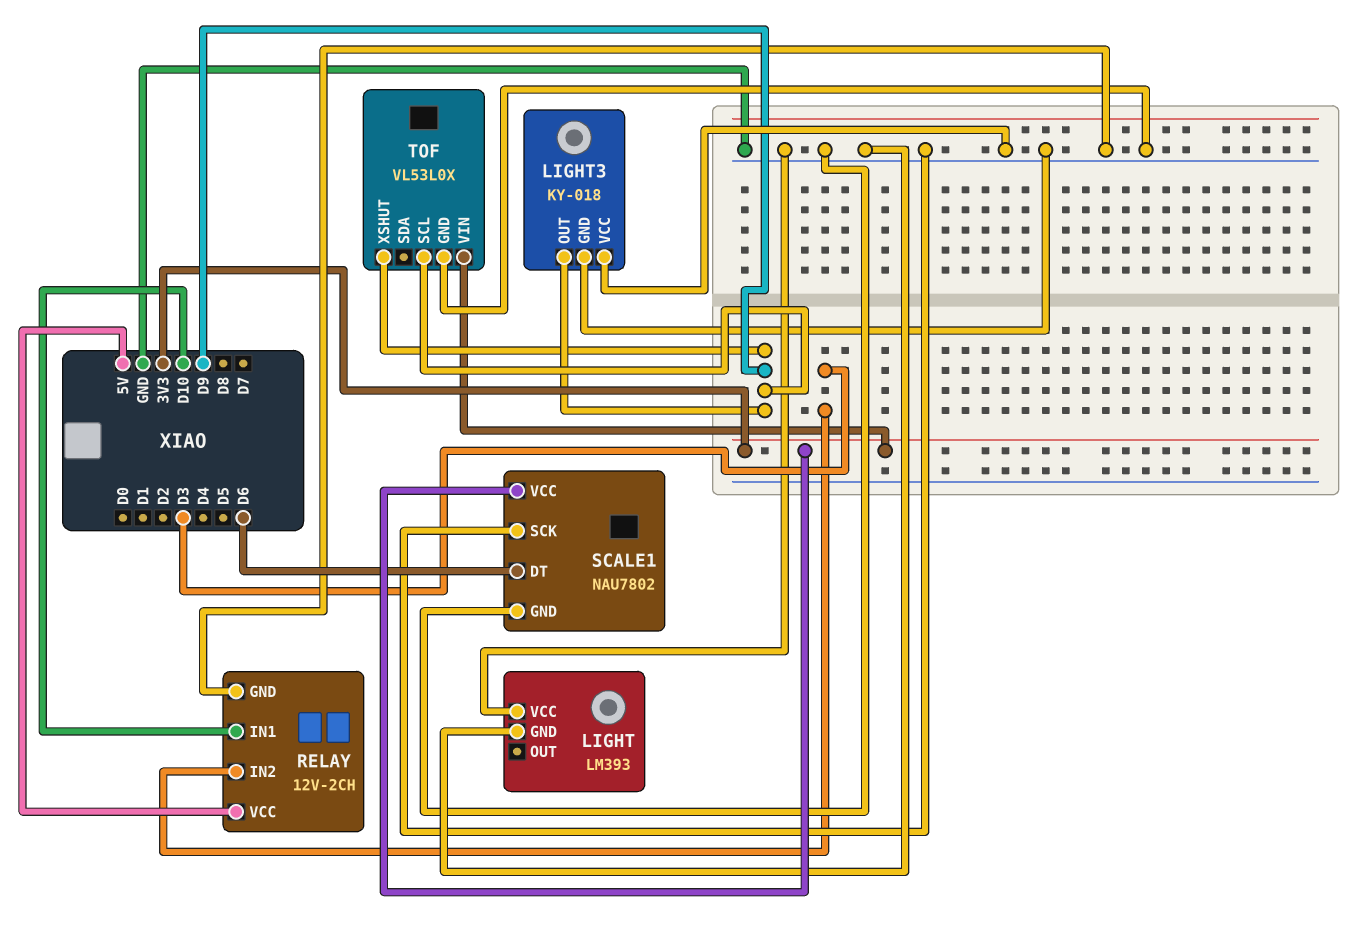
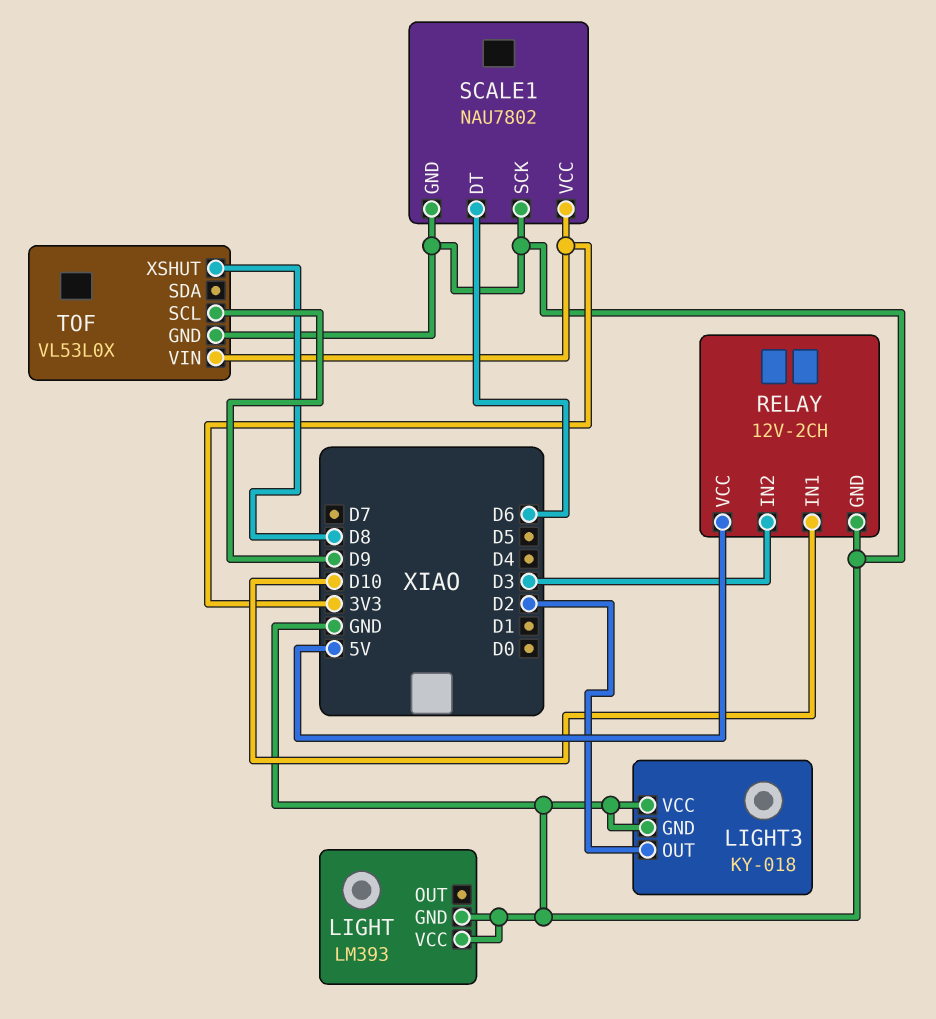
LIGHT3 pin OUT: D9 -> D2
TOF pin XSHUT: D9 -> D8

